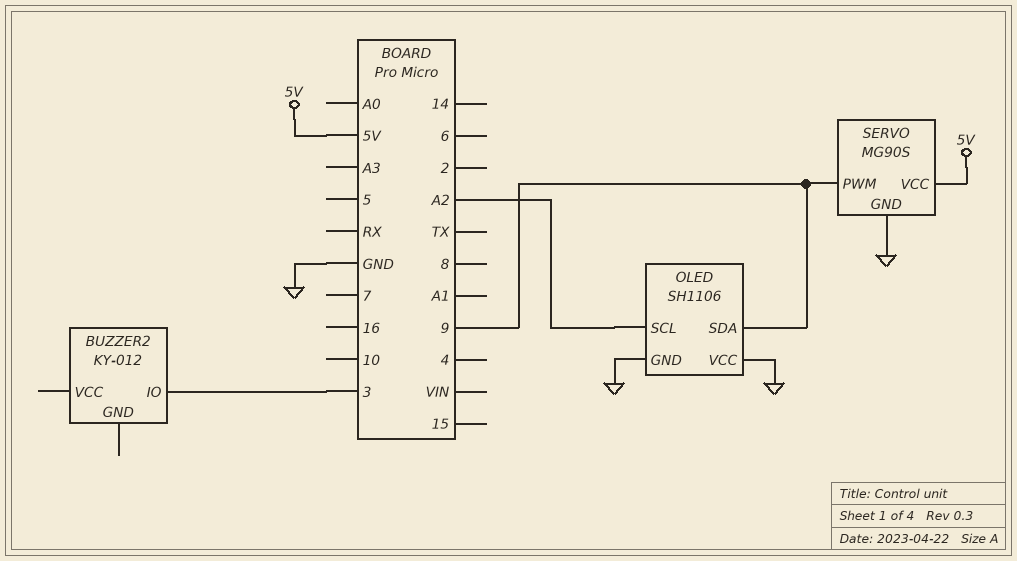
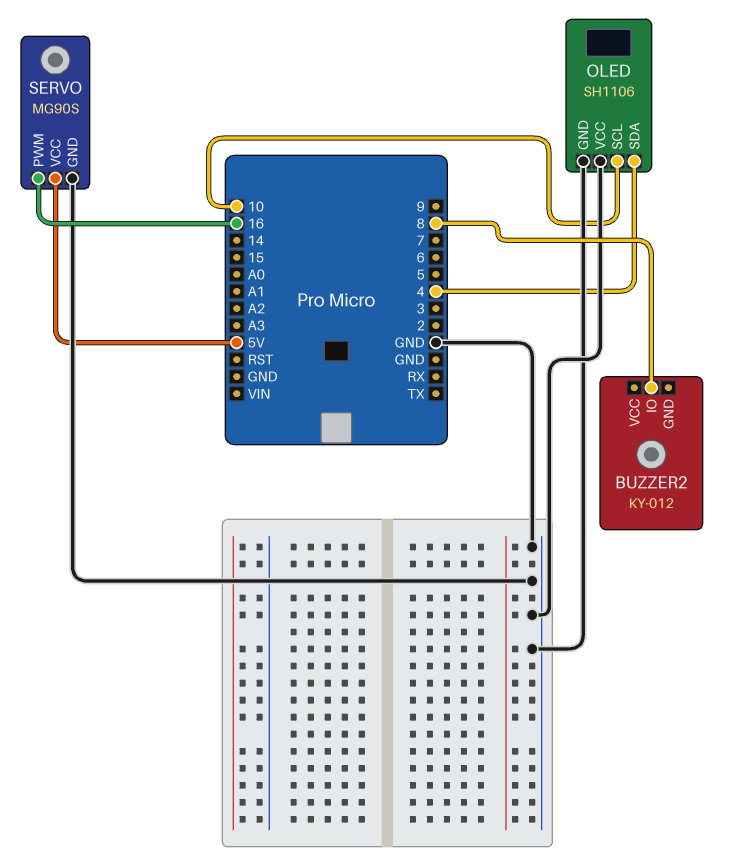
BUZZER2 pin IO: 3 -> 8
OLED pin SCL: A2 -> 10
OLED pin SDA: 9 -> 4
SERVO pin PWM: 9 -> 16

